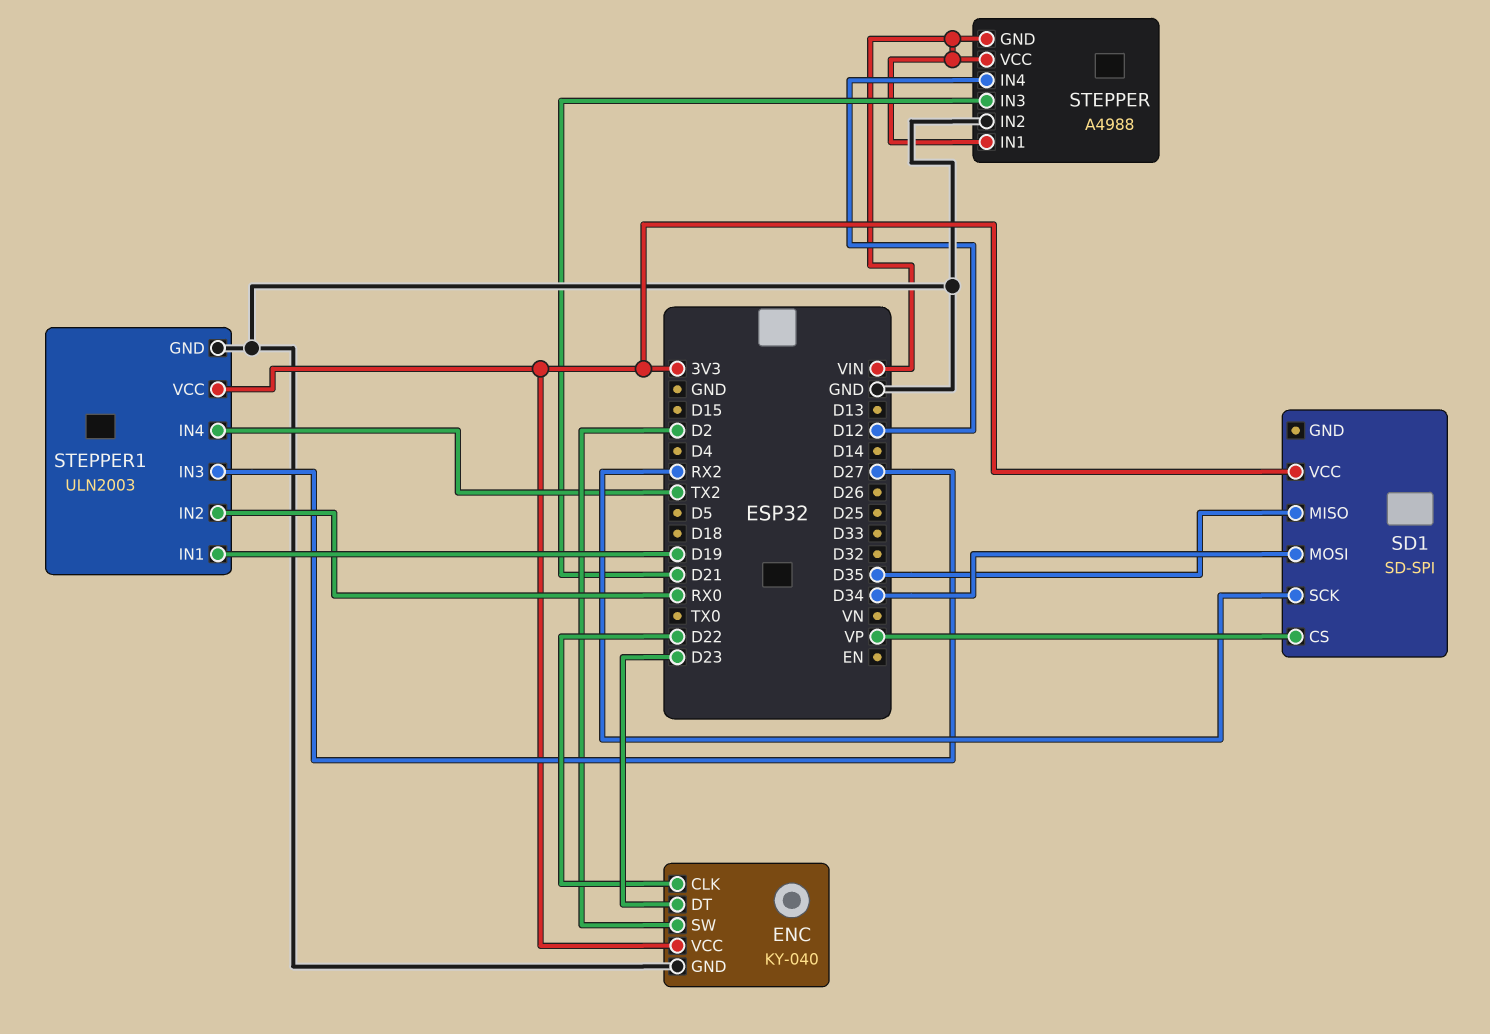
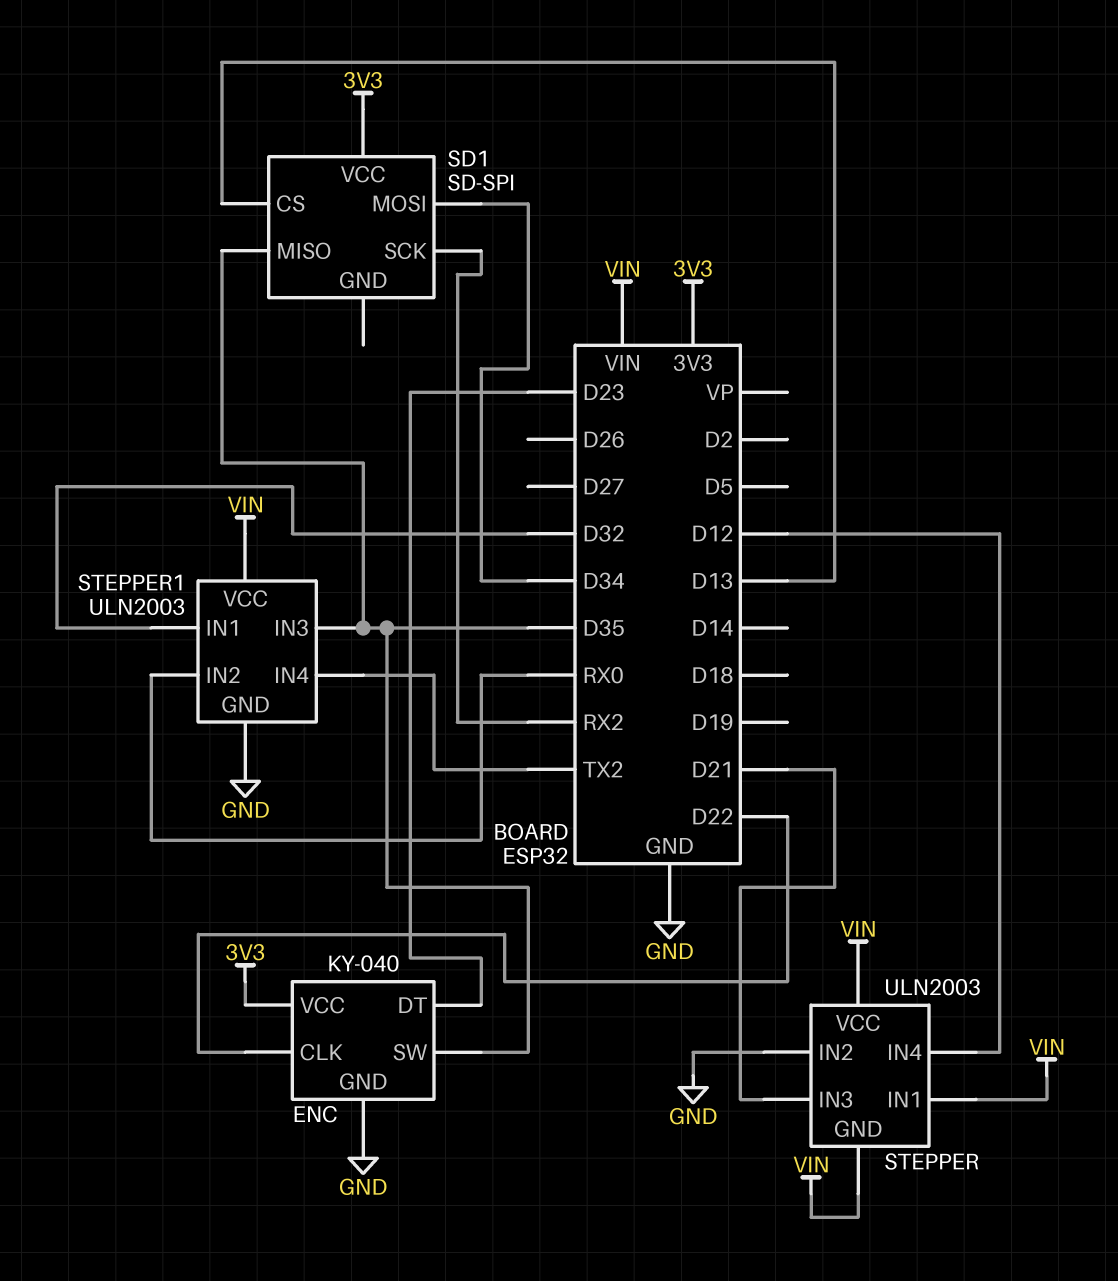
ENC pin SW: D2 -> D35
SD1 pin CS: VP -> D13
STEPPER: A4988 -> ULN2003
STEPPER1 pin IN1: D19 -> D32
STEPPER1 pin IN3: D27 -> D35
STEPPER1 pin VCC: 3V3 -> VIN

